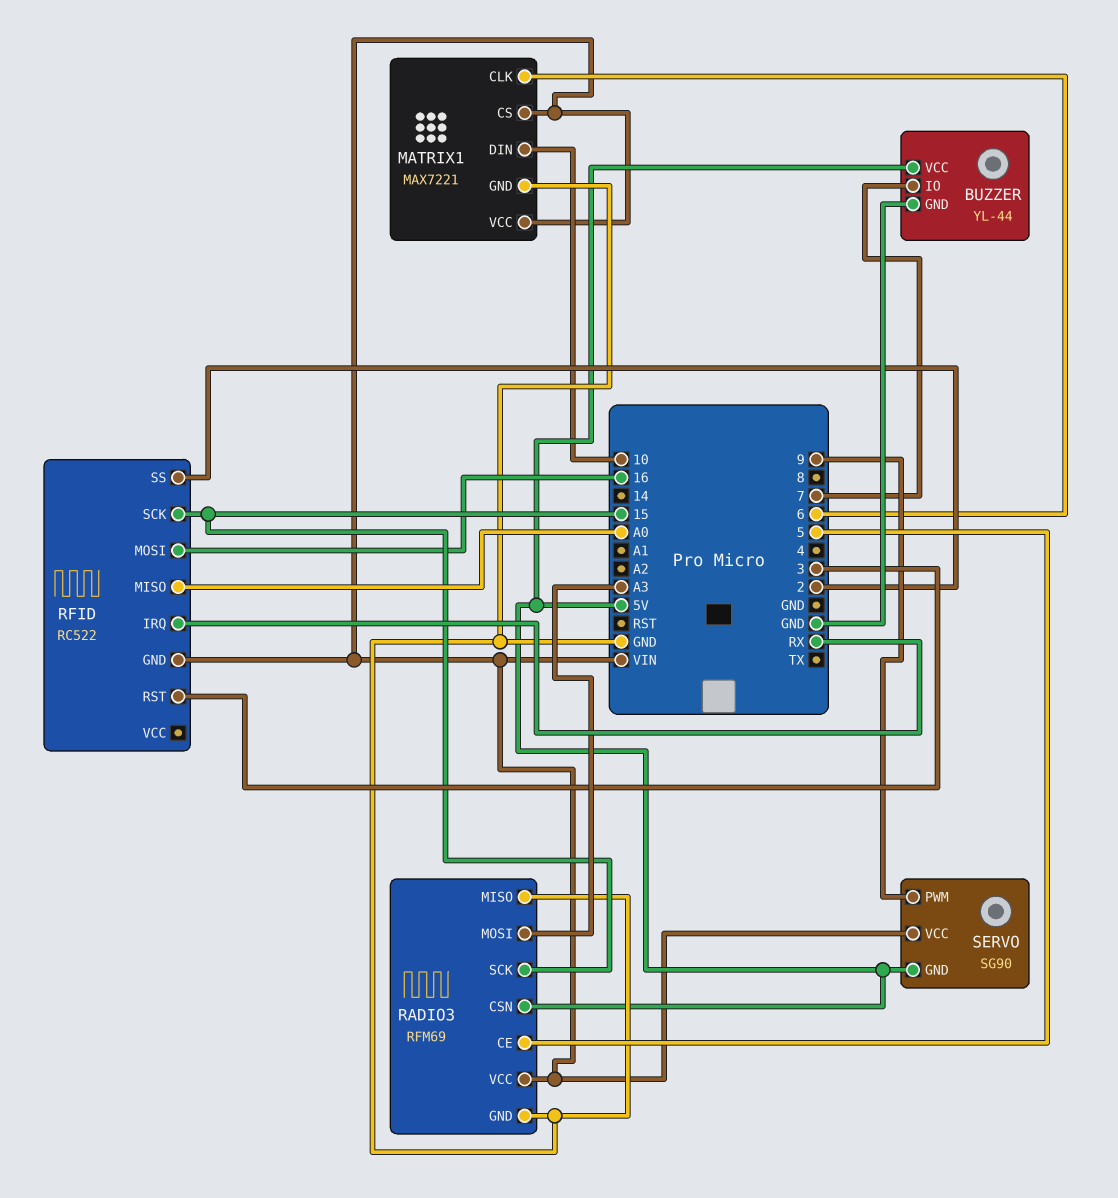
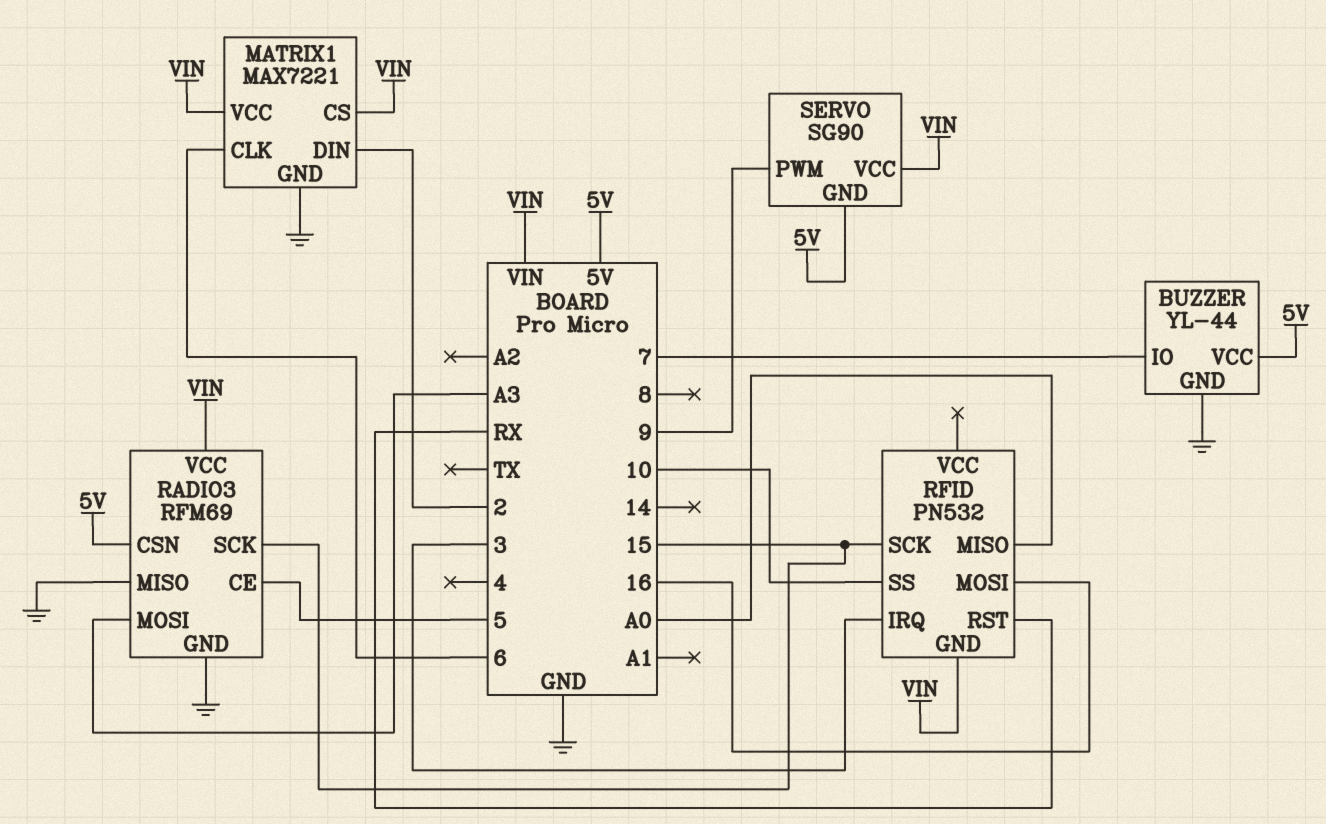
MATRIX1 pin DIN: 10 -> 2
RFID: RC522 -> PN532
RFID pin IRQ: RX -> 3
RFID pin RST: 3 -> RX
RFID pin SS: 2 -> 10

